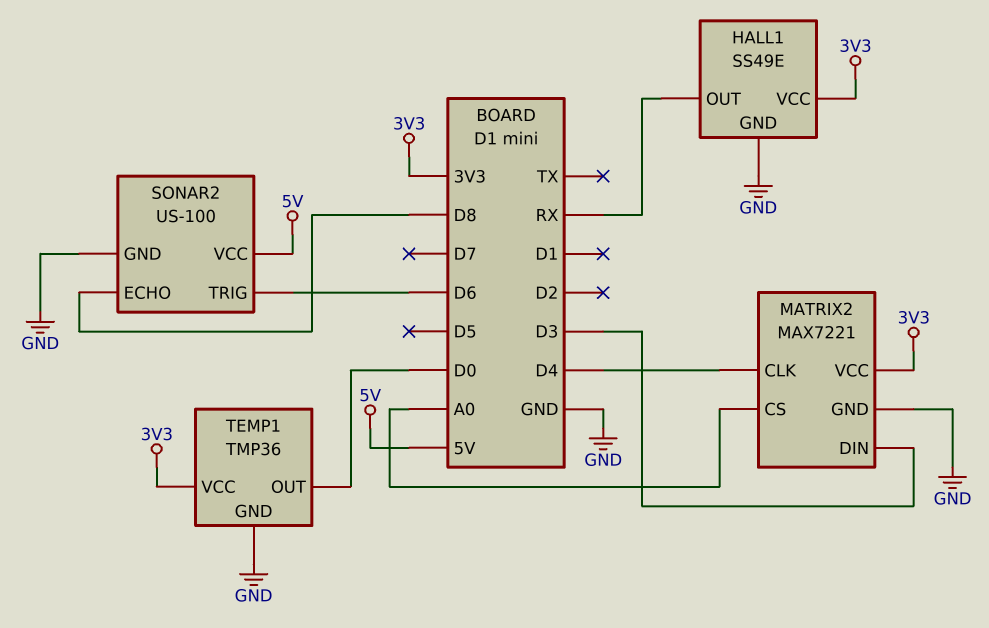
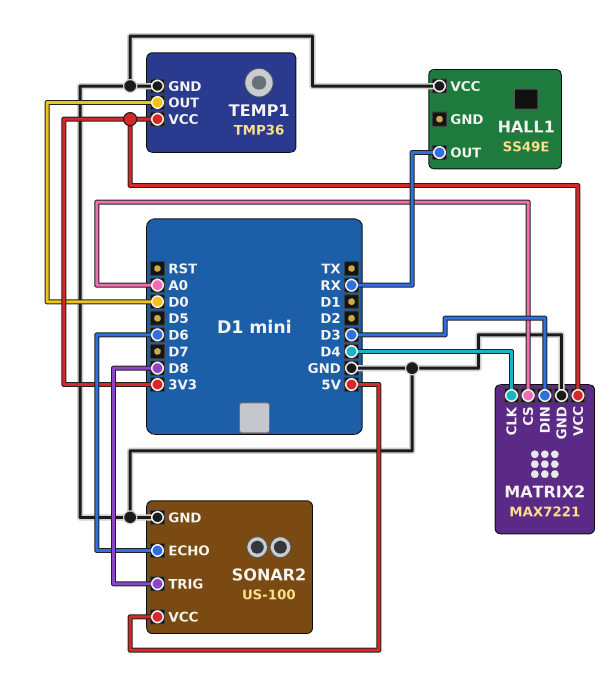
HALL1 pin GND: GND -> none
HALL1 pin VCC: 3V3 -> GND
SONAR2 pin ECHO: D8 -> D6
SONAR2 pin TRIG: D6 -> D8

